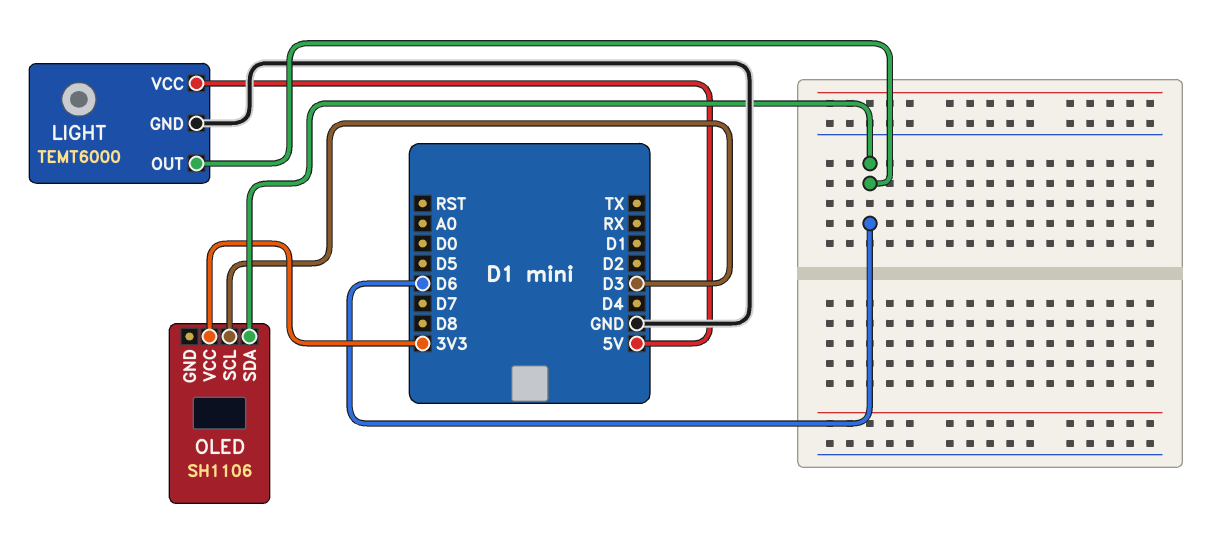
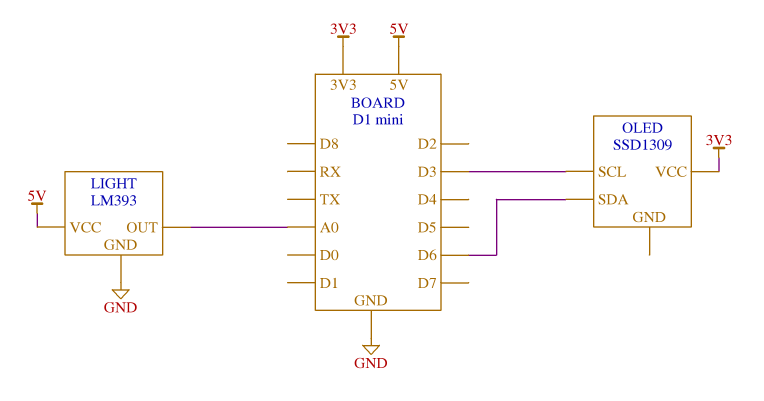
LIGHT: TEMT6000 -> LM393
LIGHT pin OUT: D6 -> A0
OLED: SH1106 -> SSD1309

